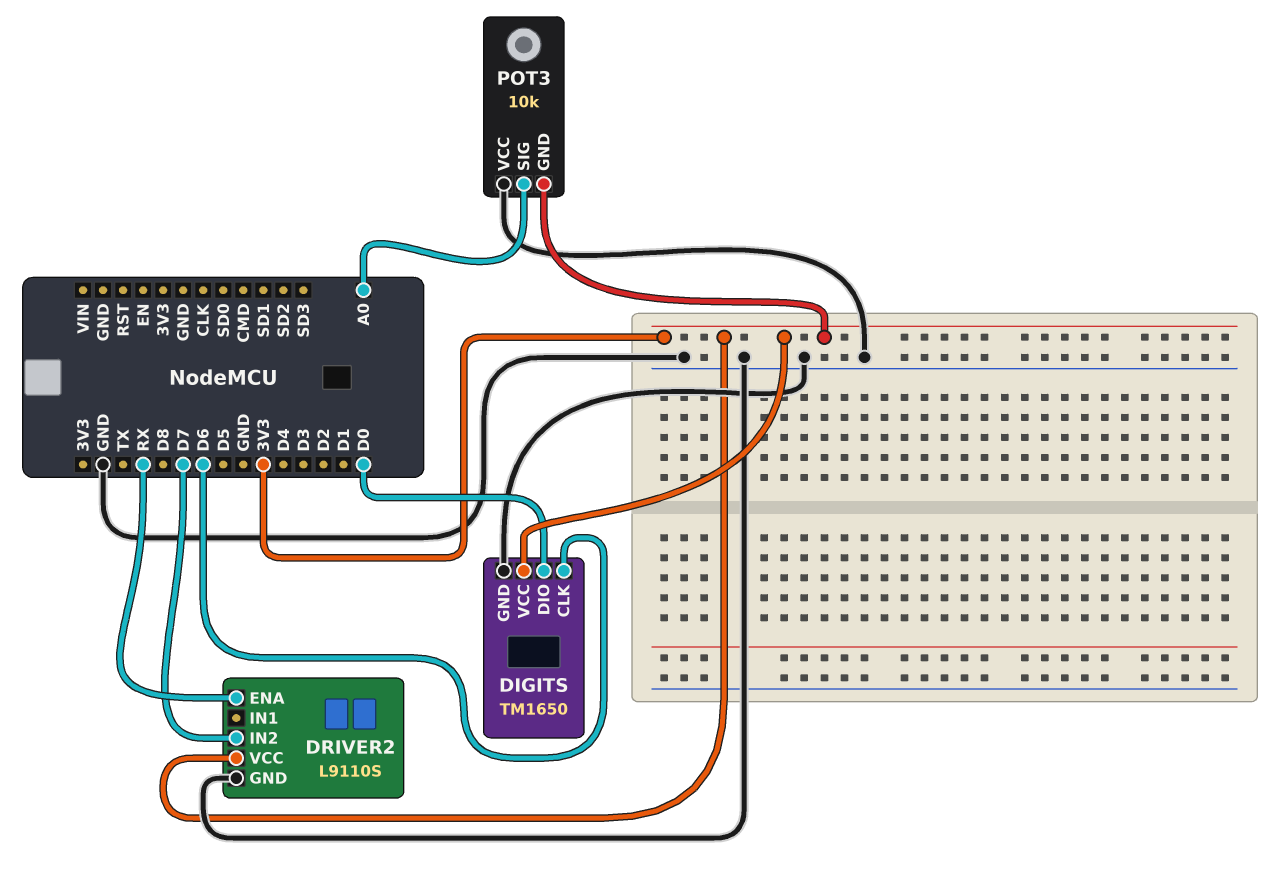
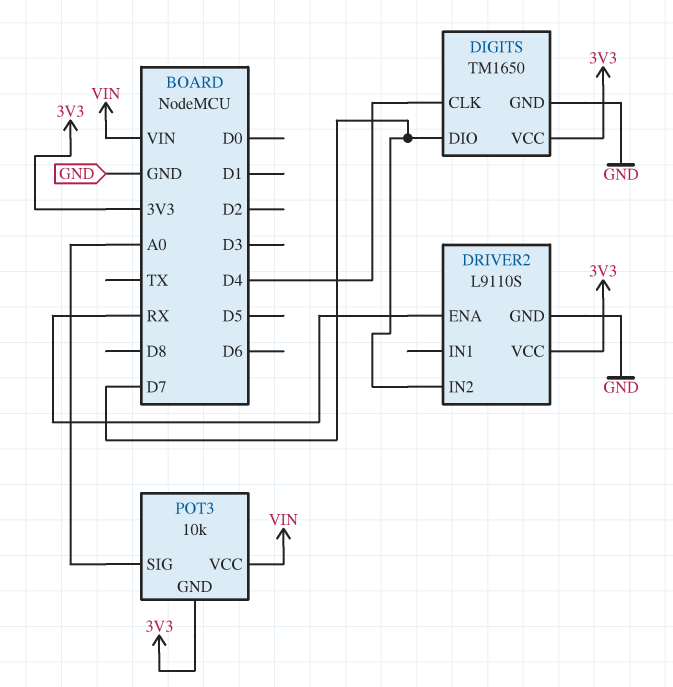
DIGITS pin CLK: D6 -> D4
DIGITS pin DIO: D0 -> D7
POT3 pin VCC: GND -> VIN

